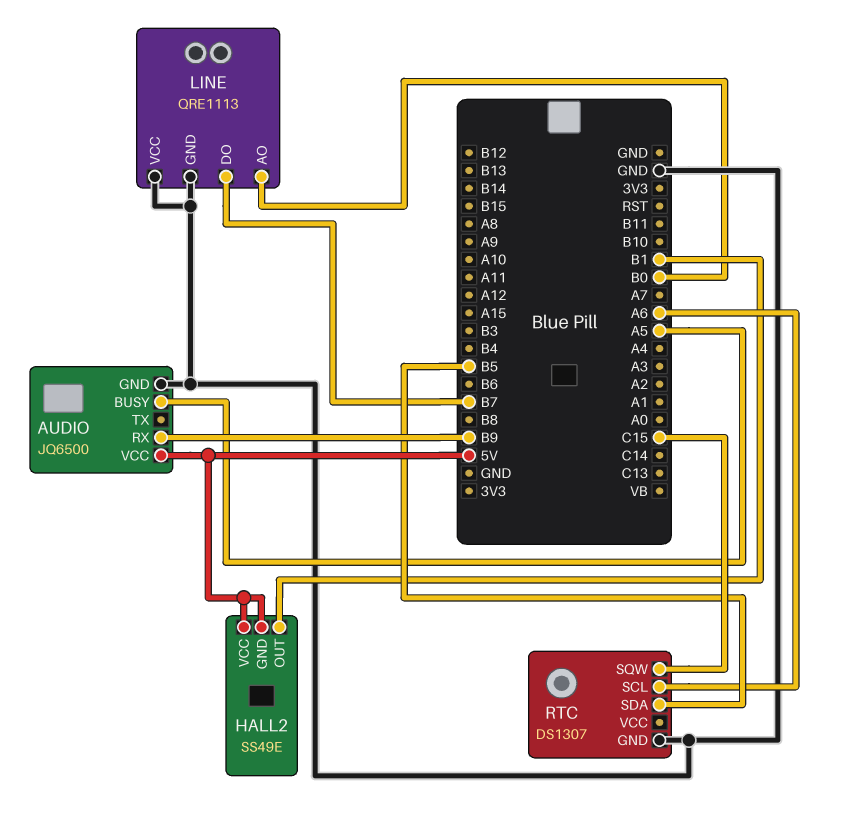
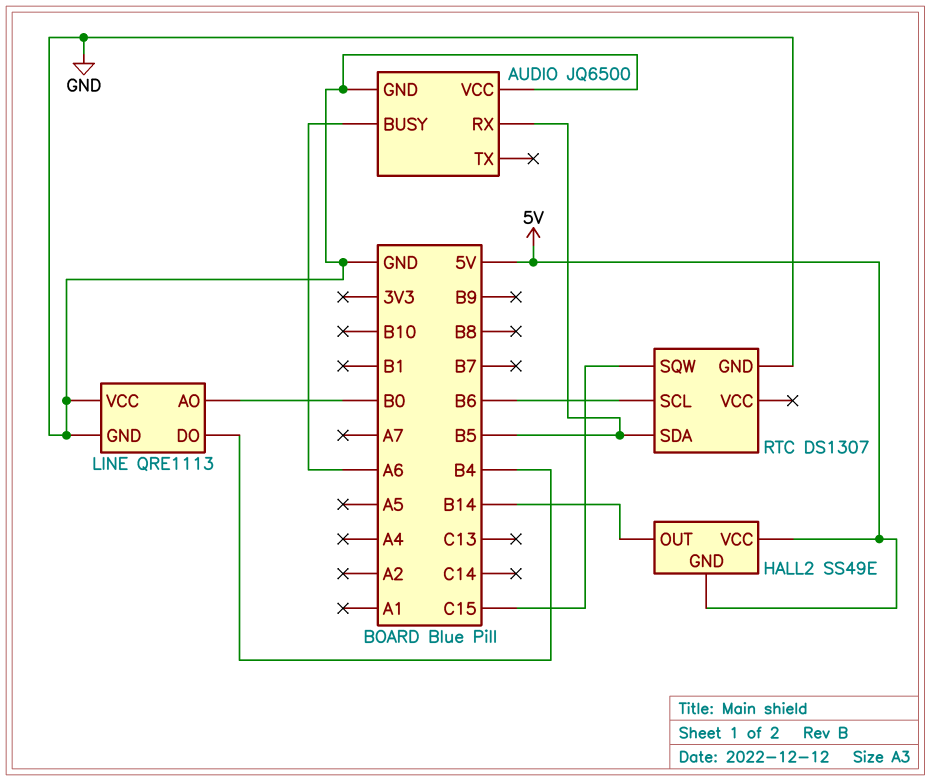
AUDIO pin BUSY: A5 -> A6
AUDIO pin RX: B9 -> B5
AUDIO pin VCC: 5V -> GND
HALL2 pin OUT: B1 -> B14
LINE pin DO: B7 -> B4
RTC pin SCL: A6 -> B6

